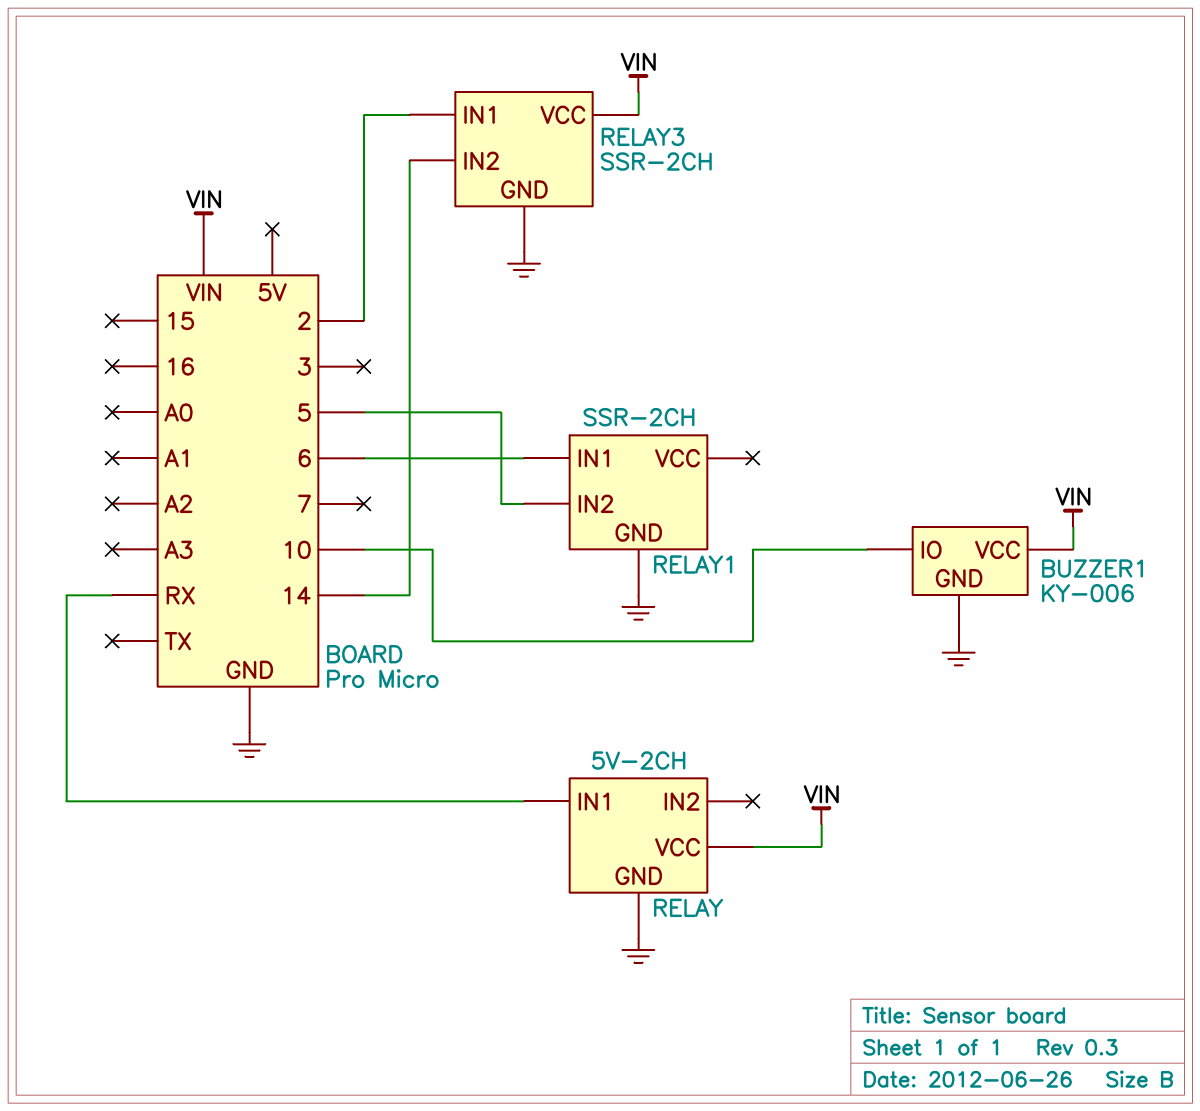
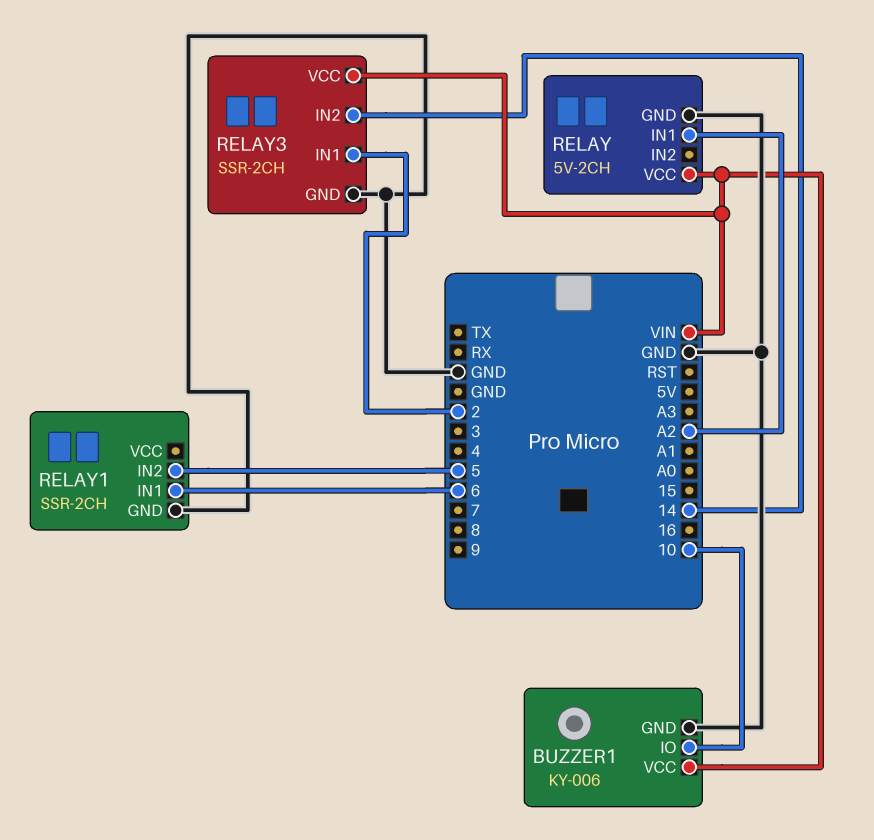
RELAY pin IN1: RX -> A2

